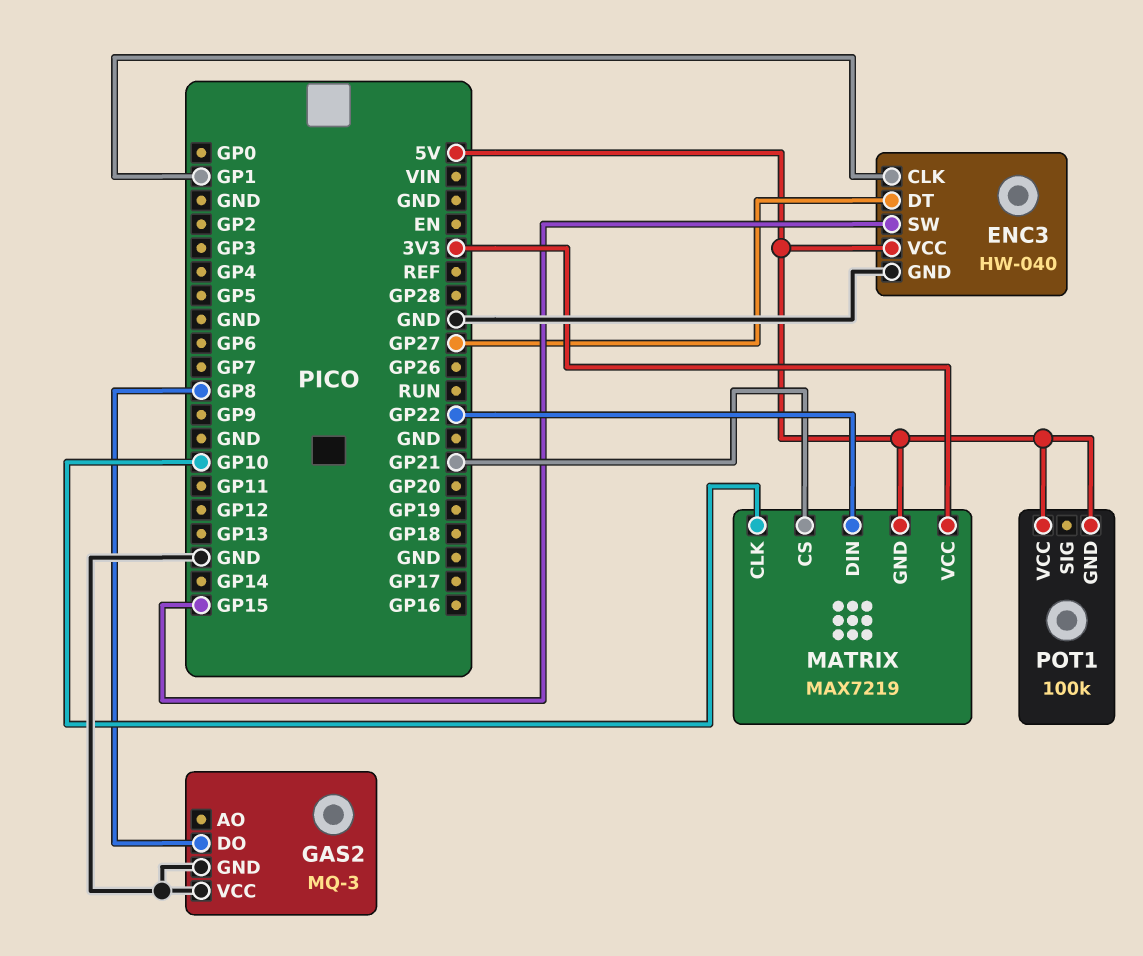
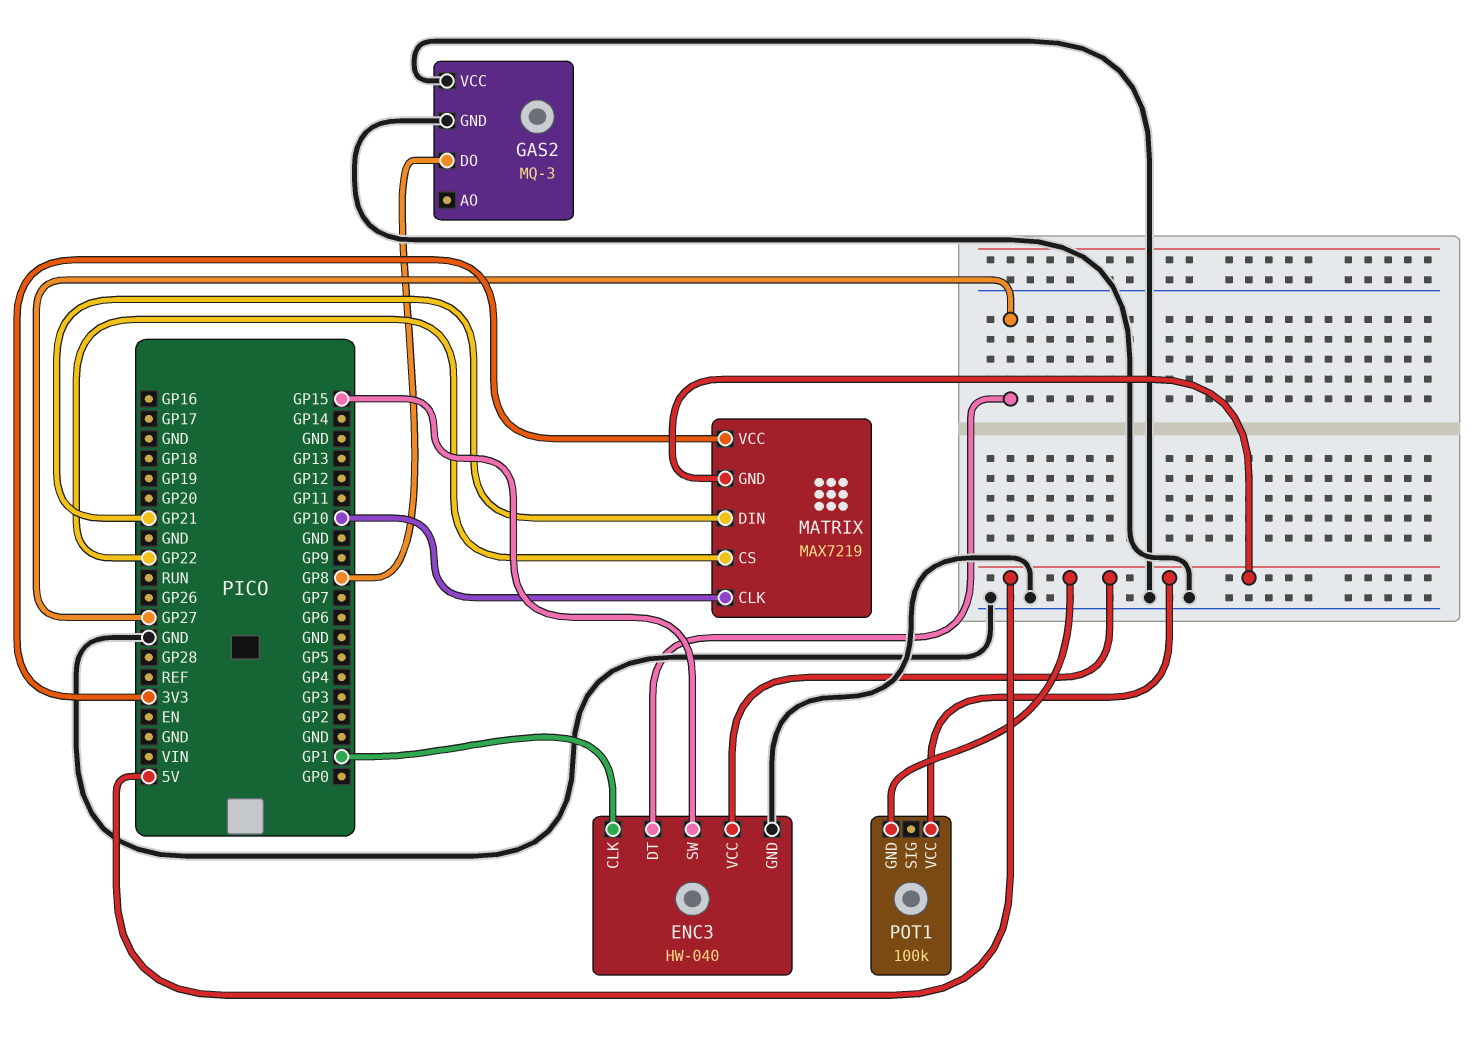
MATRIX pin CS: GP21 -> GP22
MATRIX pin DIN: GP22 -> GP21

